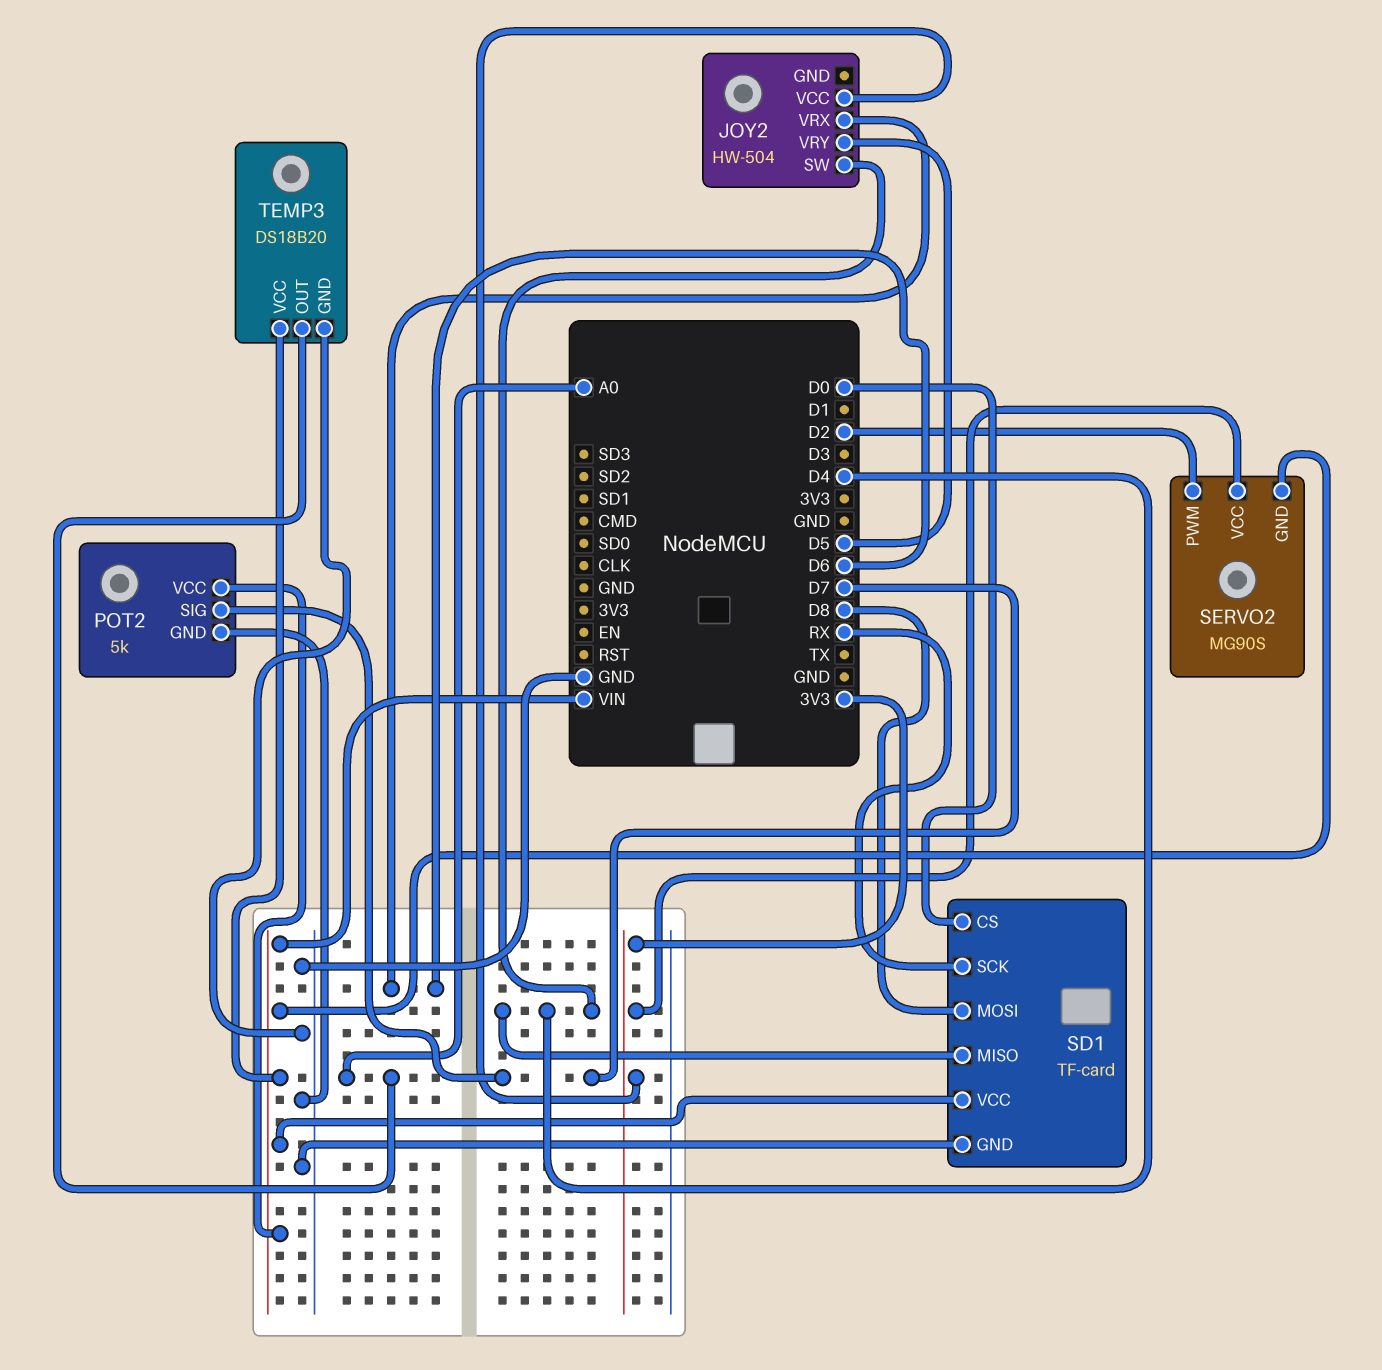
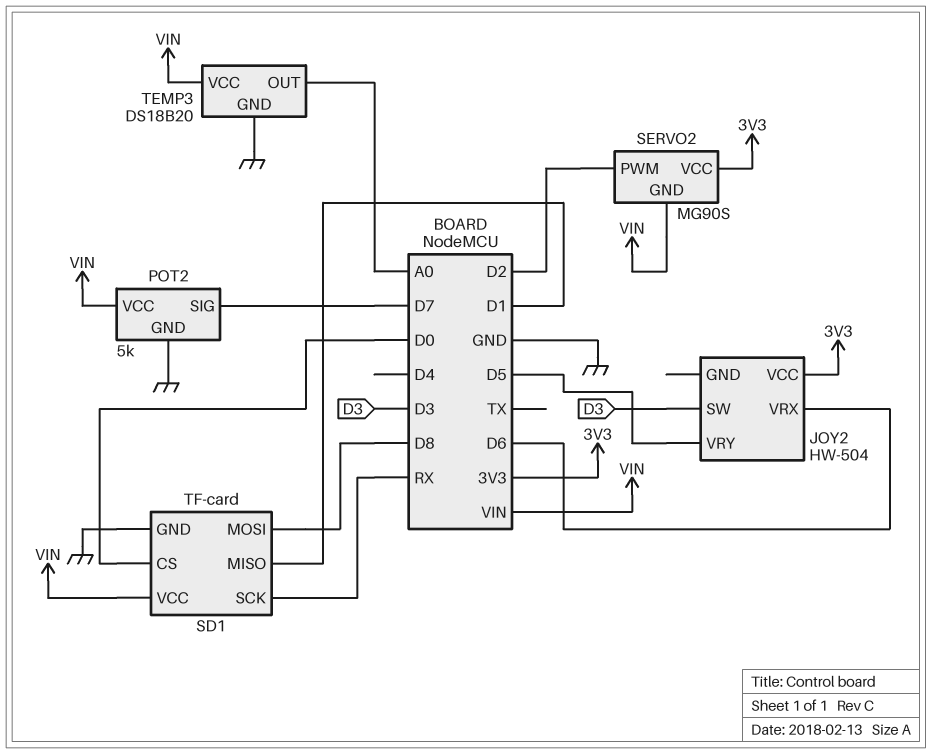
JOY2 pin SW: D4 -> D3
SD1 pin MISO: D4 -> D1

